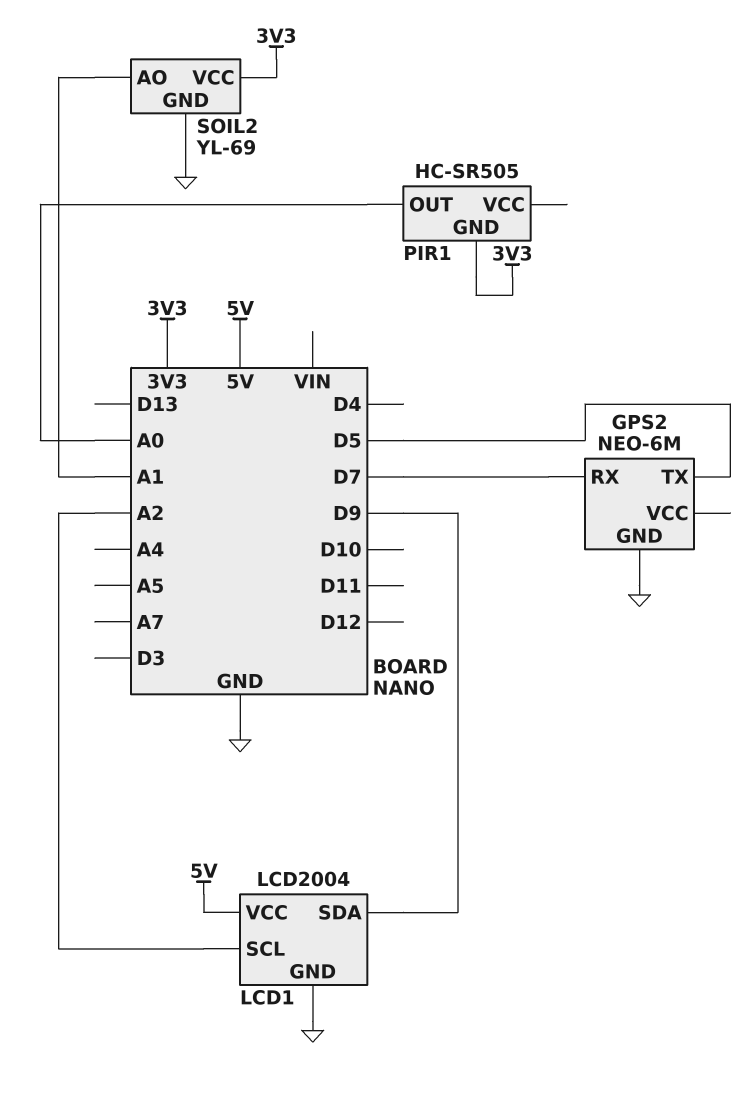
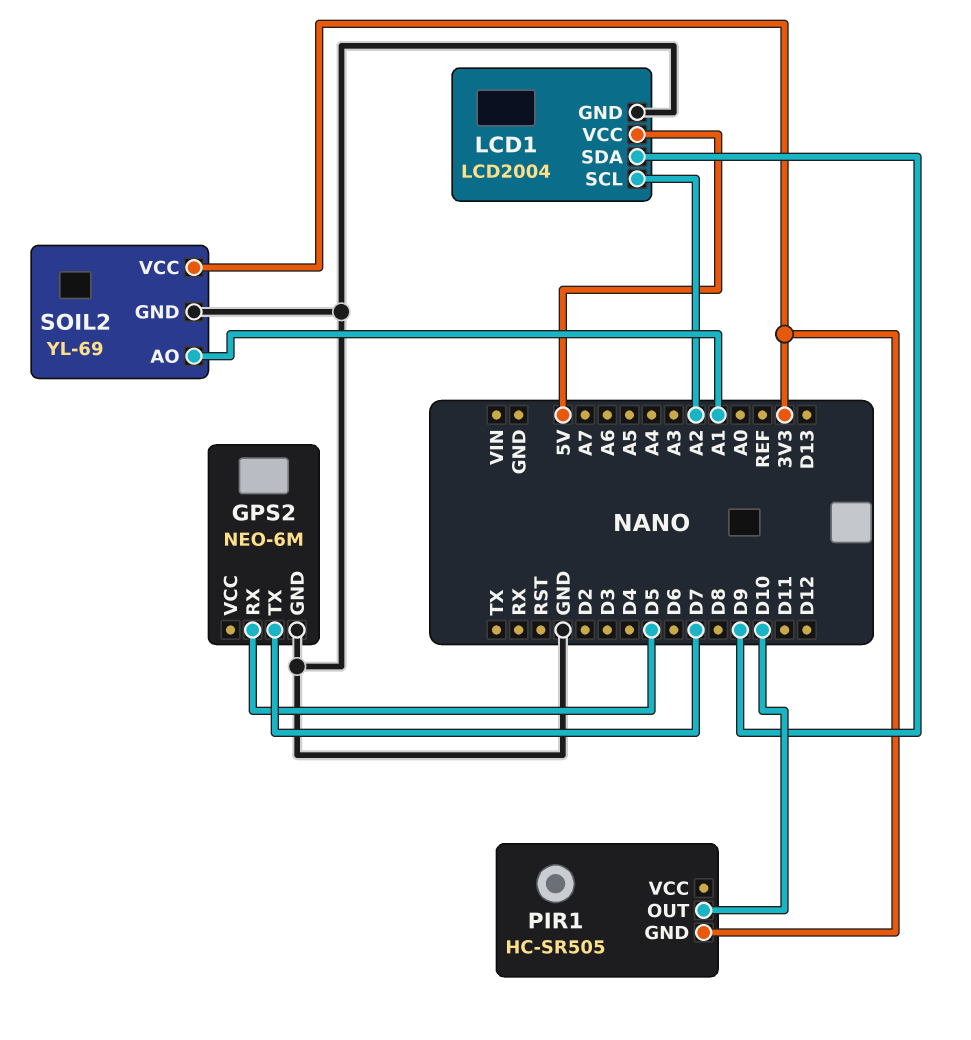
GPS2 pin RX: D7 -> D5
GPS2 pin TX: D5 -> D7
PIR1 pin OUT: A0 -> D10

